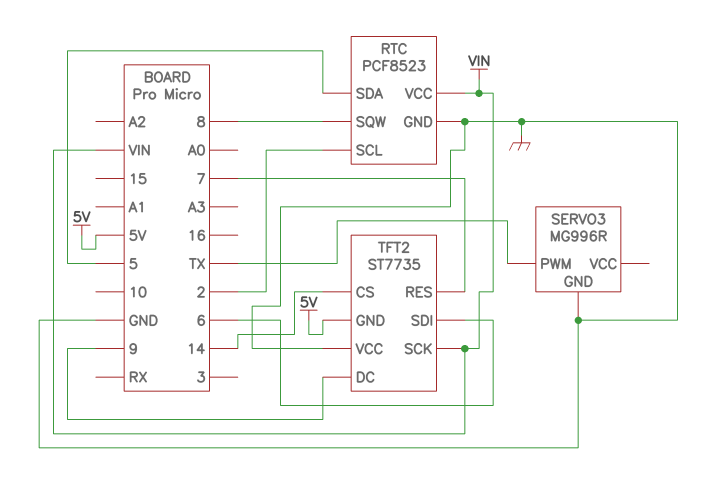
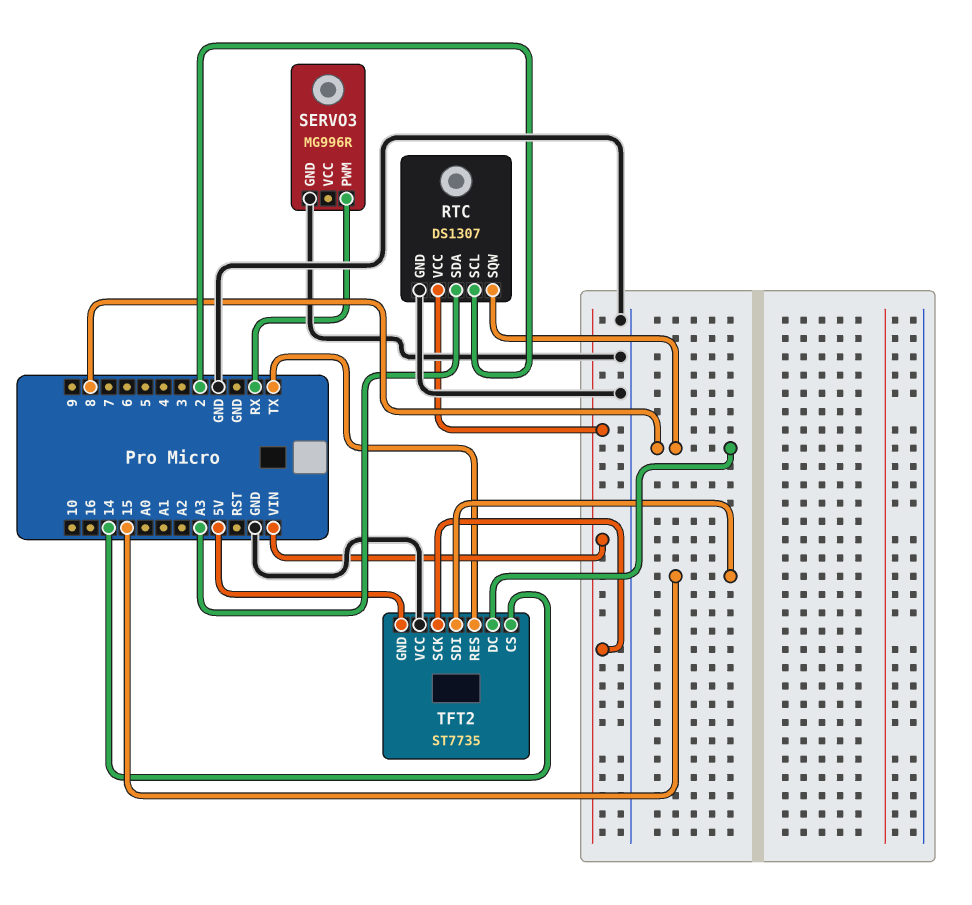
RTC: PCF8523 -> DS1307
RTC pin SDA: 5 -> A3
SERVO3 pin PWM: TX -> RX
TFT2 pin DC: 9 -> 8
TFT2 pin RES: 7 -> TX
TFT2 pin SDI: 6 -> 15

